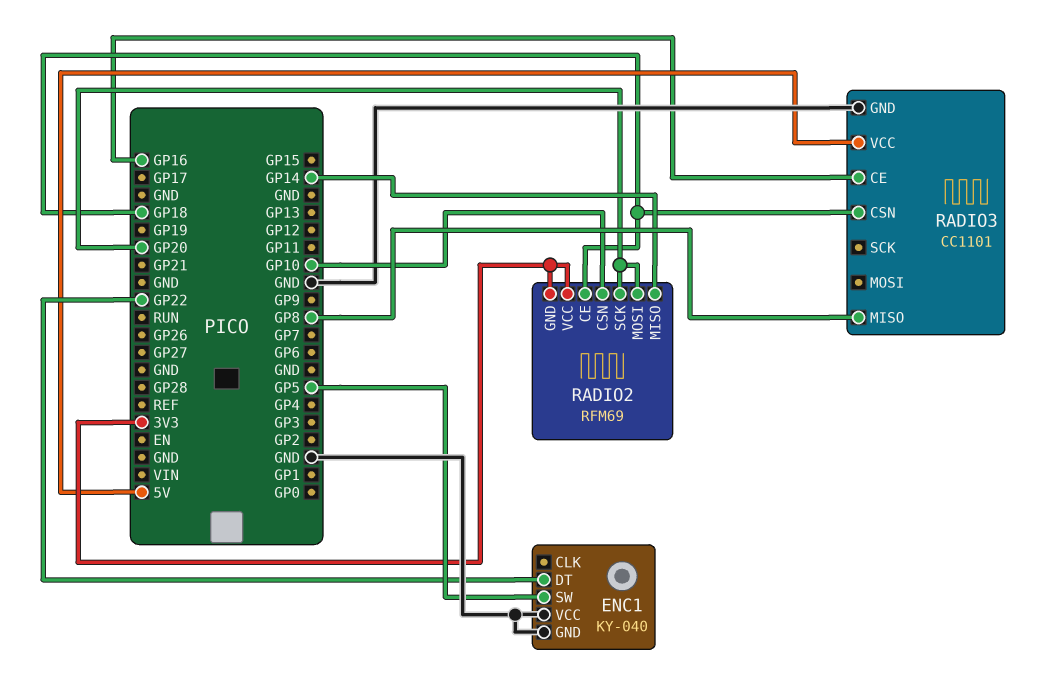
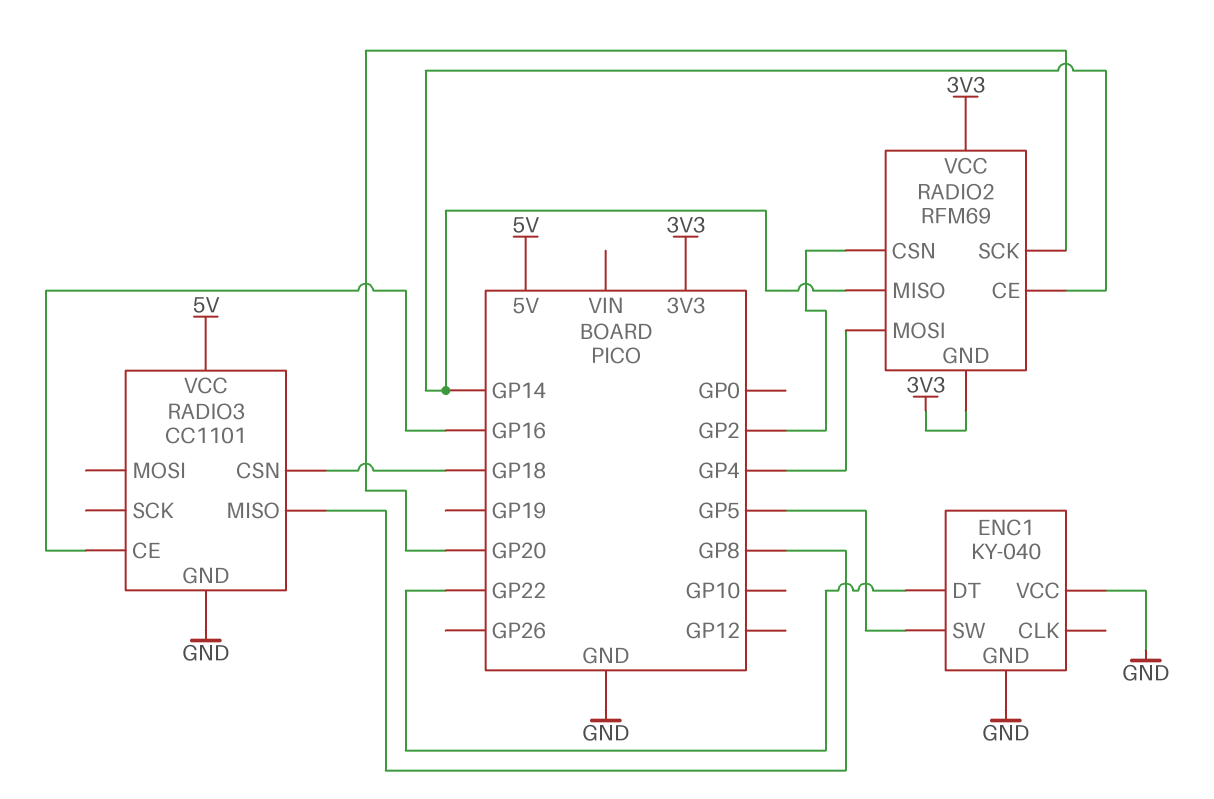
RADIO2 pin CE: GP18 -> GP14
RADIO2 pin CSN: GP10 -> GP2
RADIO2 pin MOSI: GP20 -> GP4

